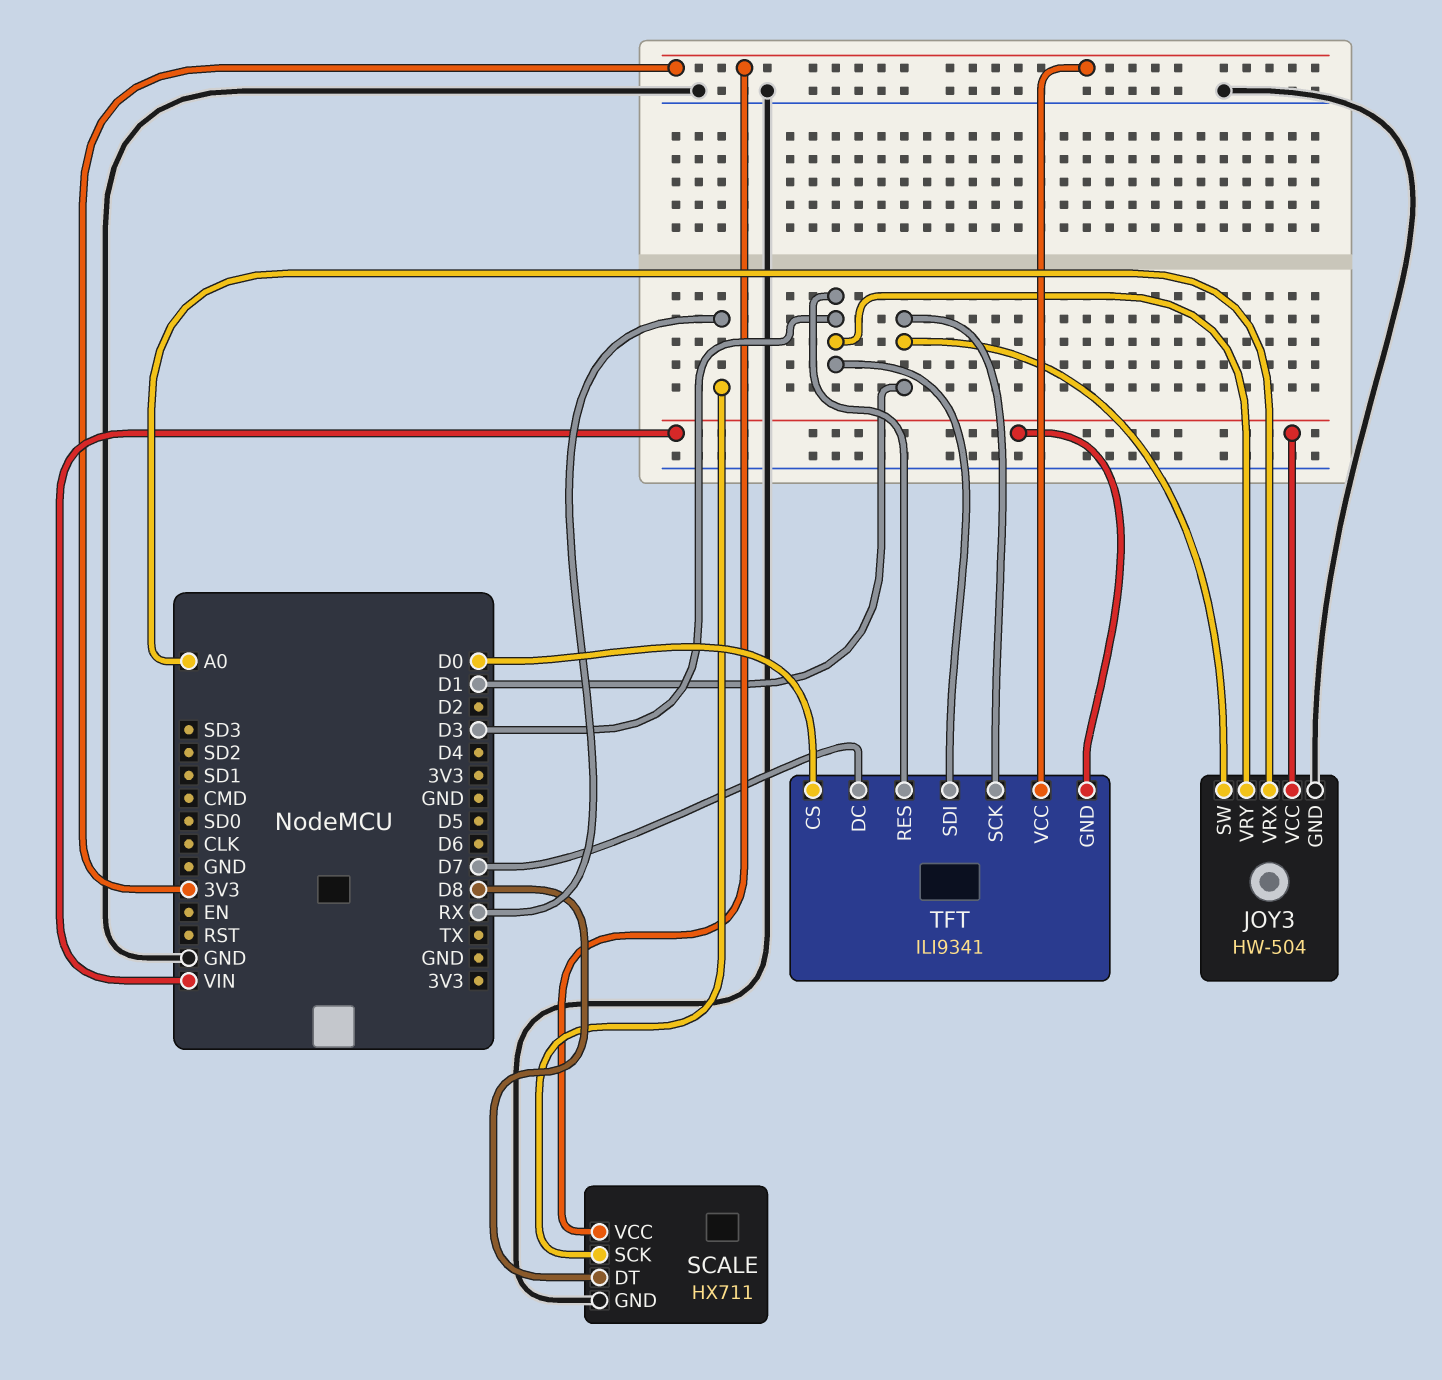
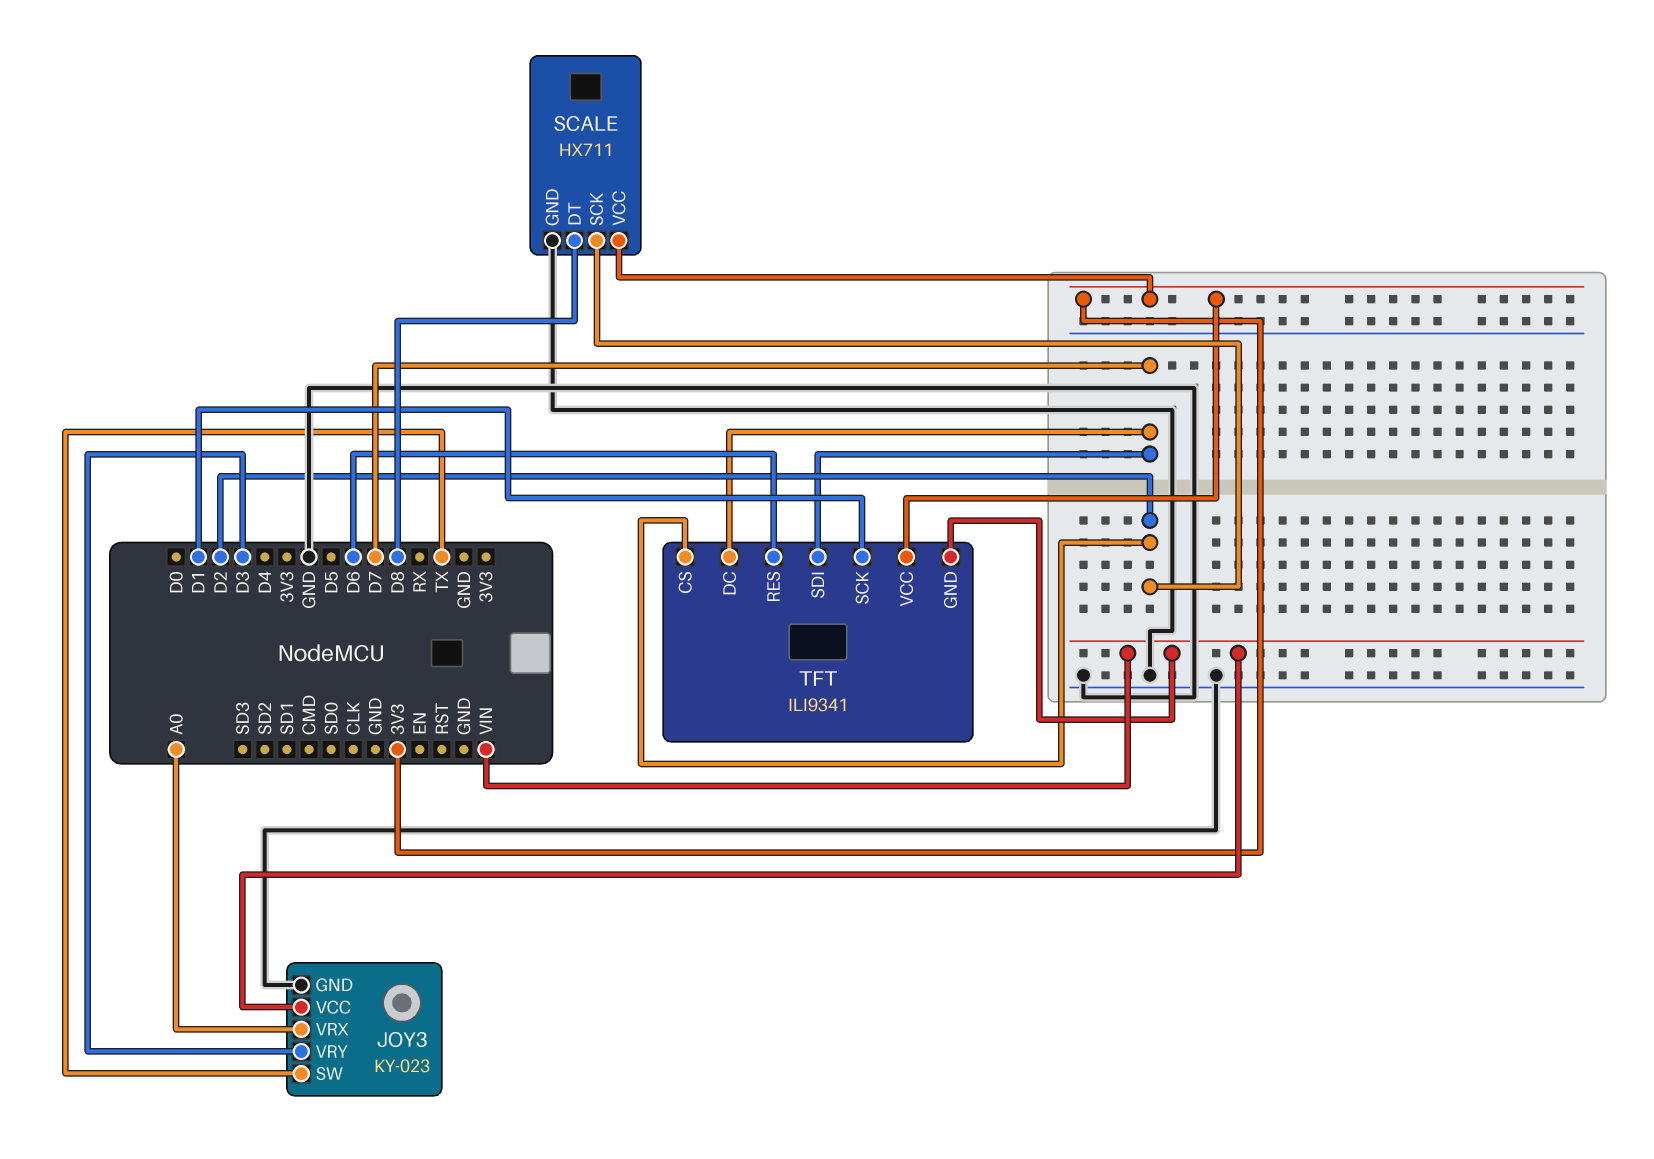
JOY3: HW-504 -> KY-023
JOY3 pin SW: D1 -> TX
SCALE pin SCK: RX -> D2
TFT pin CS: D0 -> D2
TFT pin RES: D3 -> D6
TFT pin SDI: D3 -> D7

